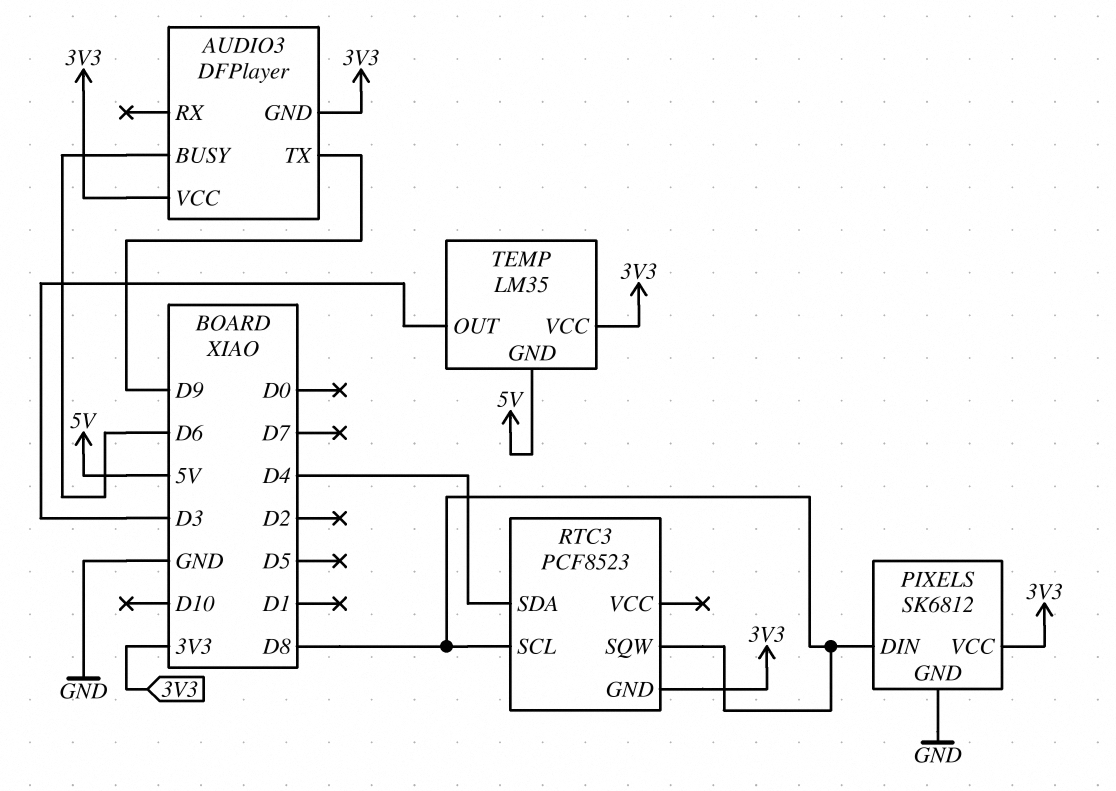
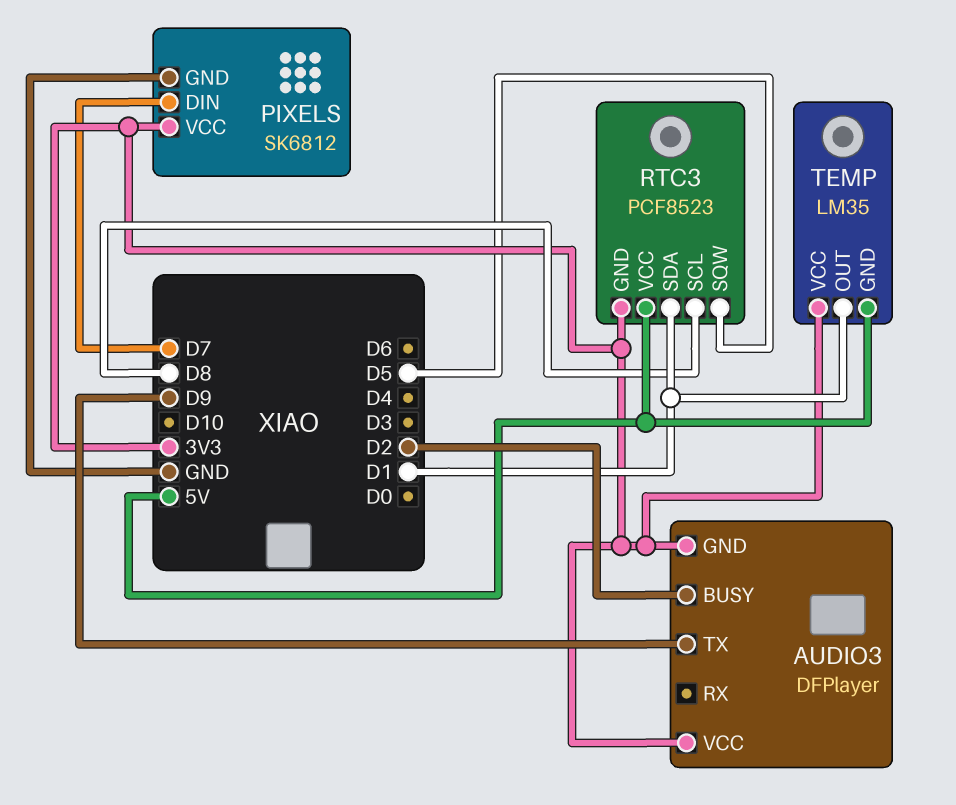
AUDIO3 pin BUSY: D6 -> D2
PIXELS pin DIN: D8 -> D7
RTC3 pin SDA: D4 -> D1
RTC3 pin SQW: D8 -> D5
RTC3 pin VCC: none -> 5V
TEMP pin OUT: D3 -> D1

